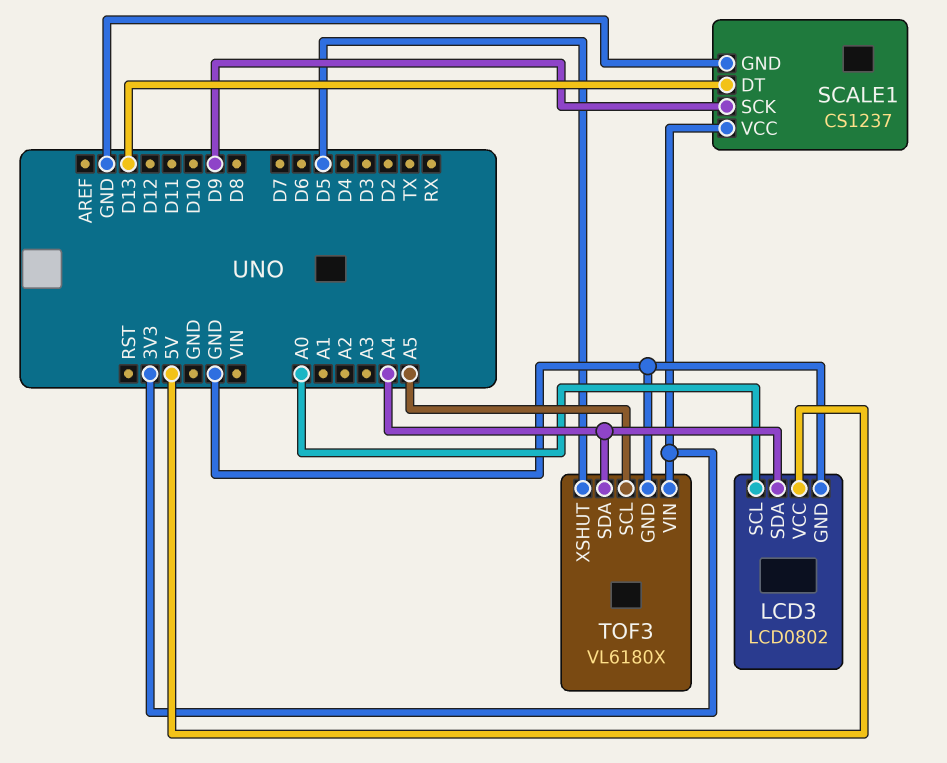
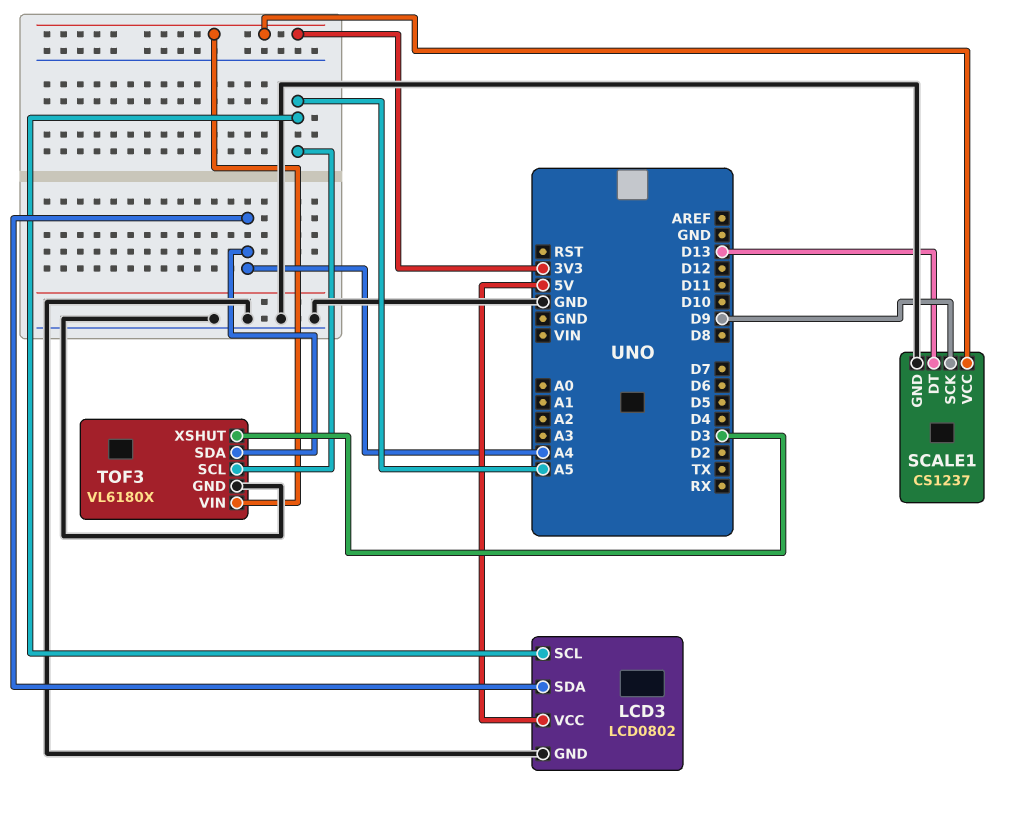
LCD3 pin SCL: A0 -> A5
TOF3 pin XSHUT: D5 -> D3

